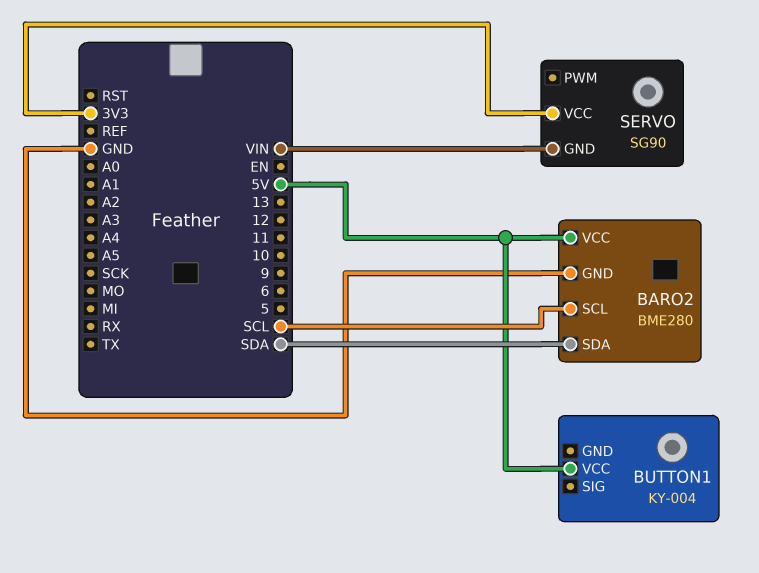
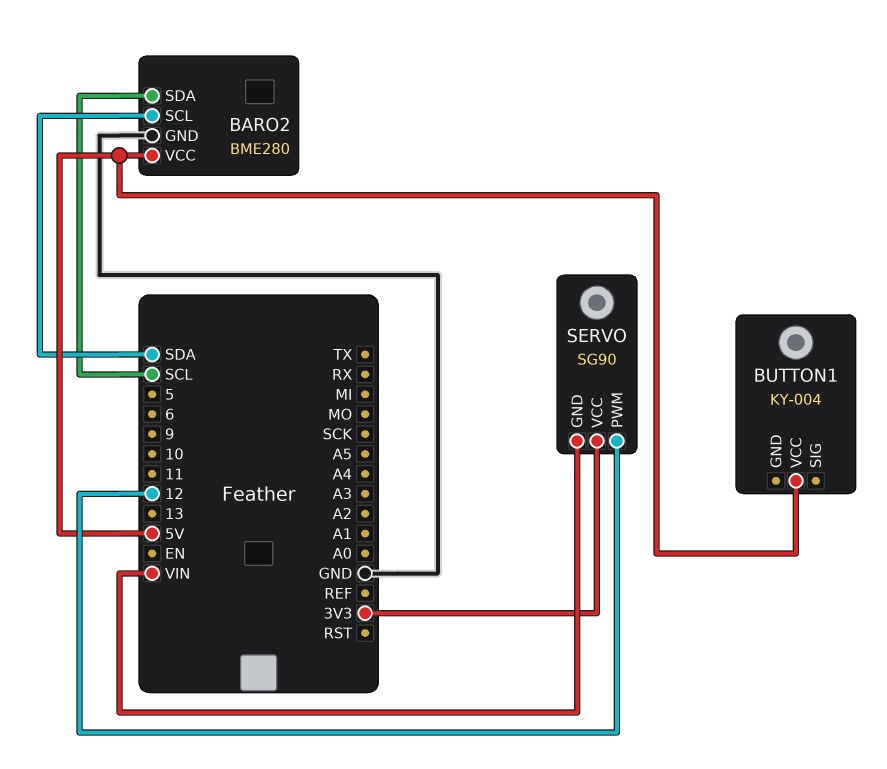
BARO2 pin SCL: SCL -> SDA
BARO2 pin SDA: SDA -> SCL
SERVO pin PWM: none -> 12

